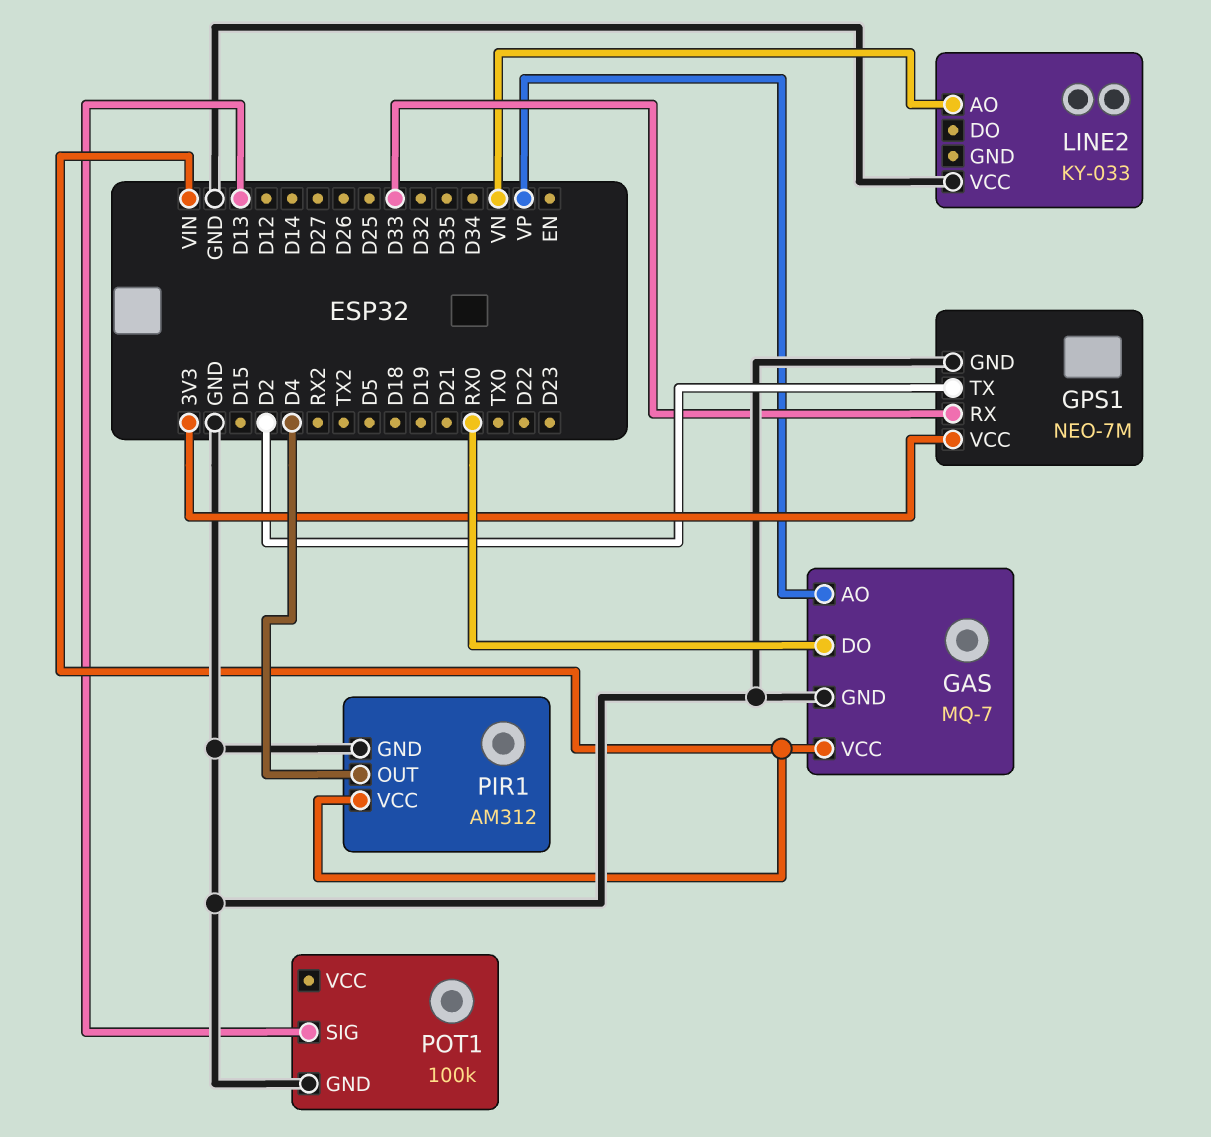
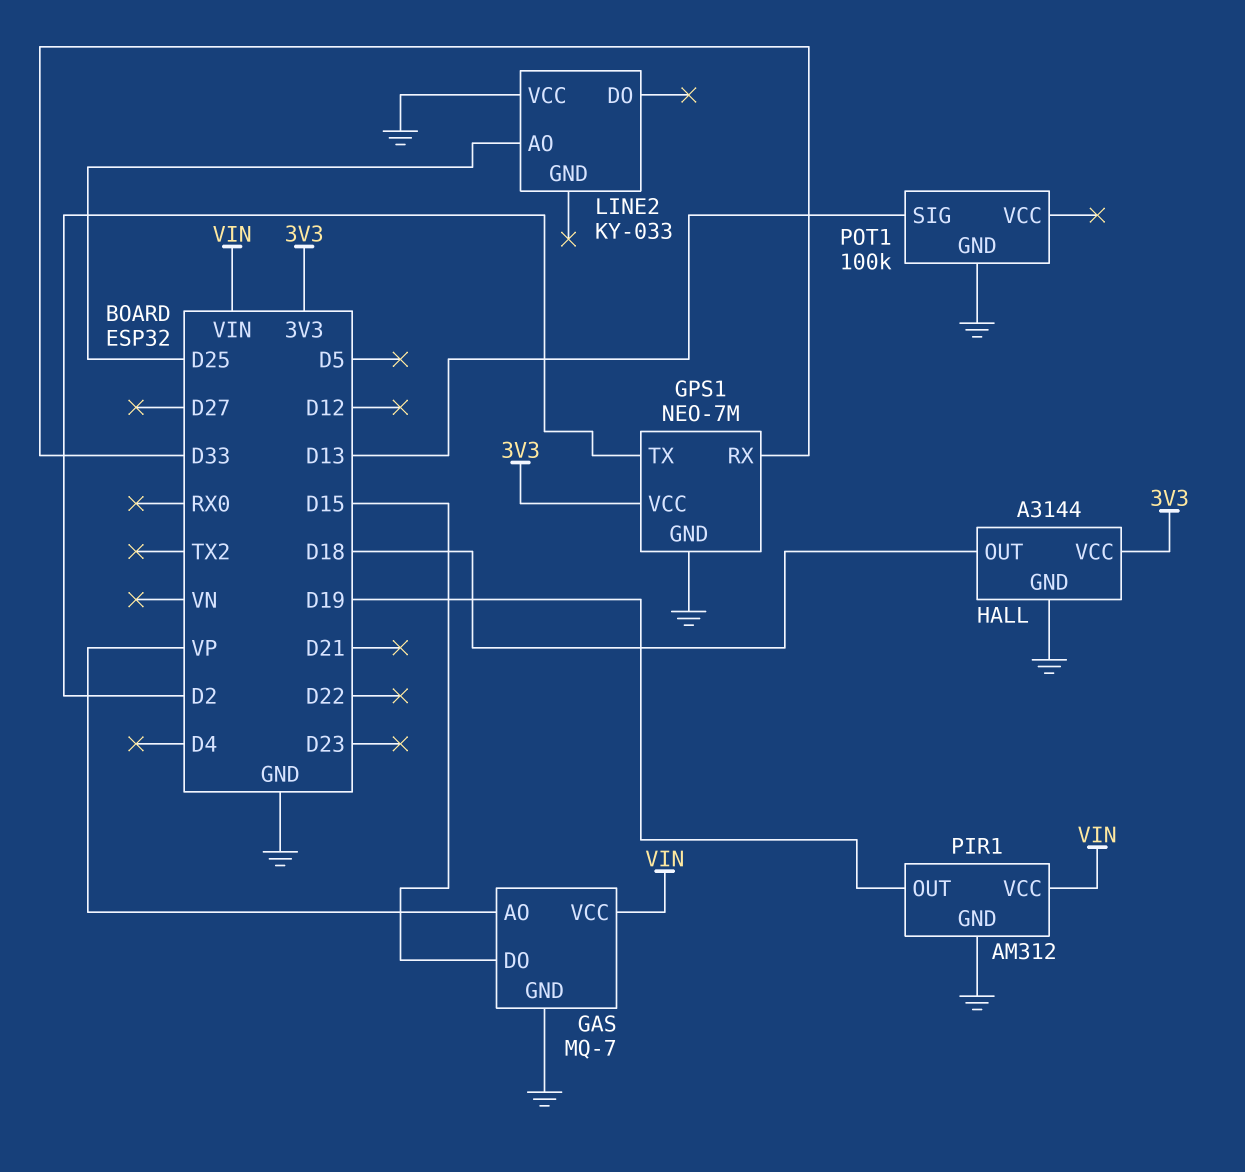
GAS pin DO: RX0 -> D15
HALL: none -> A3144
HALL pin GND: none -> GND
HALL pin OUT: none -> D18
HALL pin VCC: none -> 3V3
LINE2 pin AO: VN -> D25
PIR1 pin OUT: D4 -> D19

